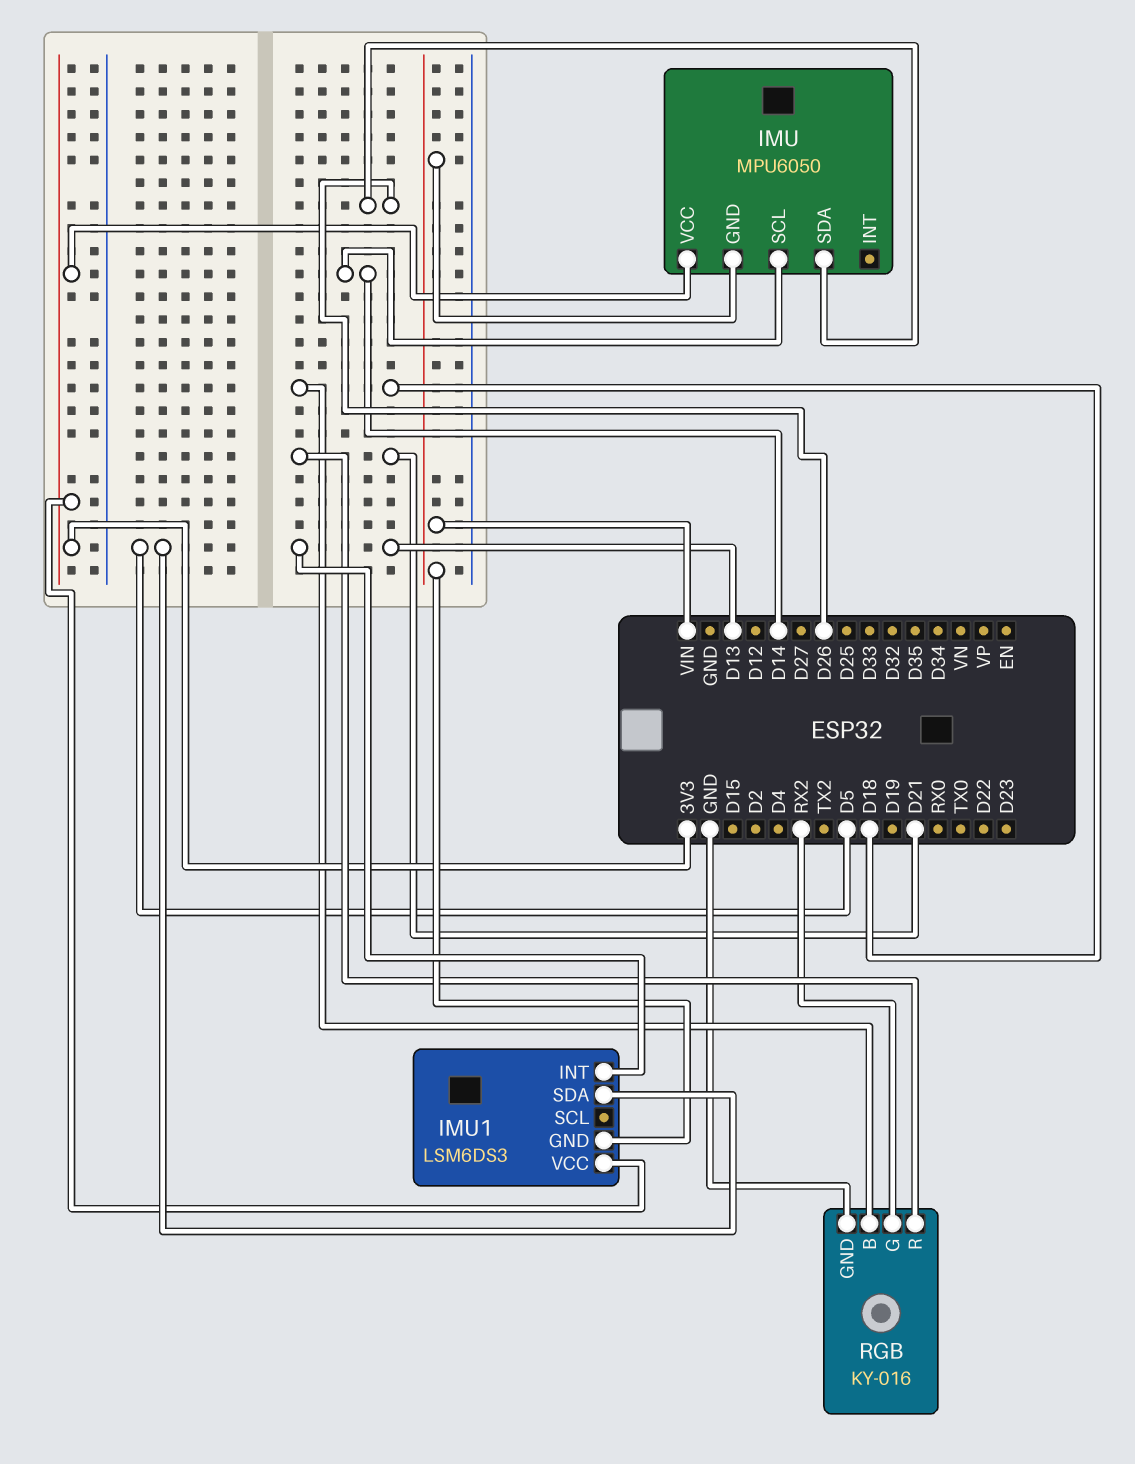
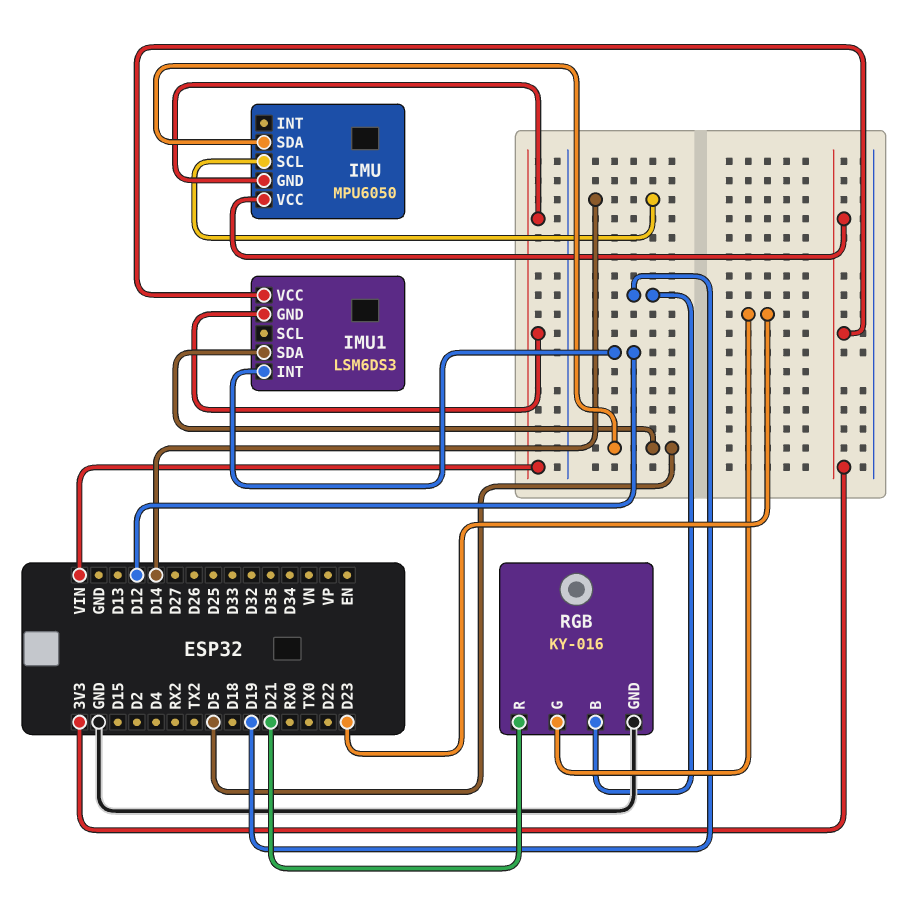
IMU pin SDA: D26 -> D5
IMU1 pin INT: D13 -> D12
RGB pin B: D18 -> D19
RGB pin G: RX2 -> D23

